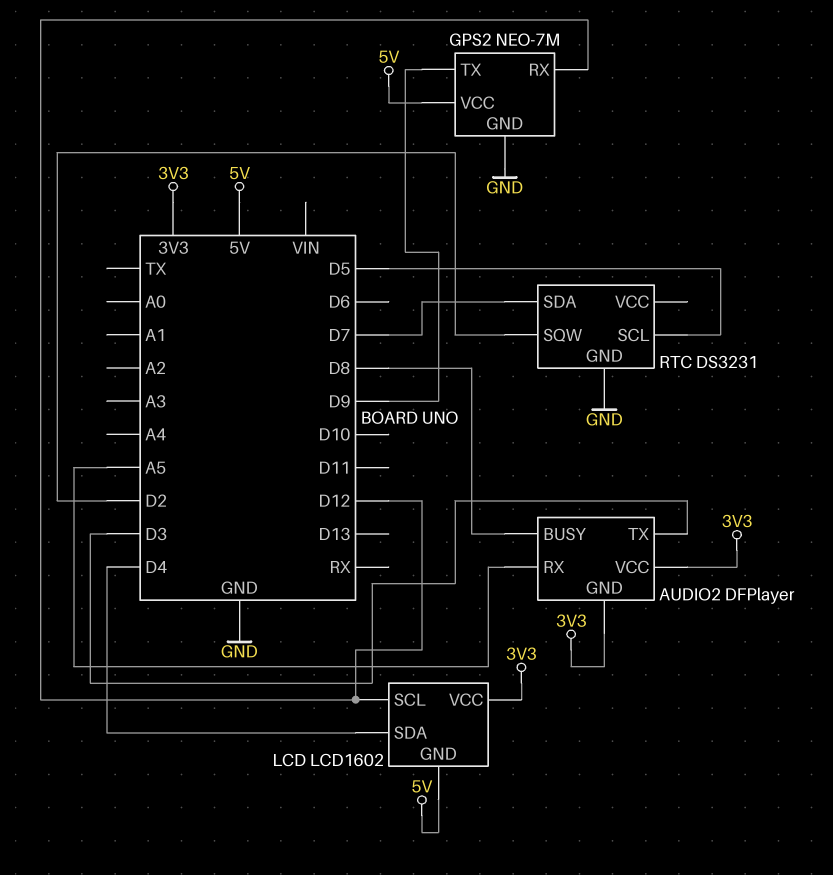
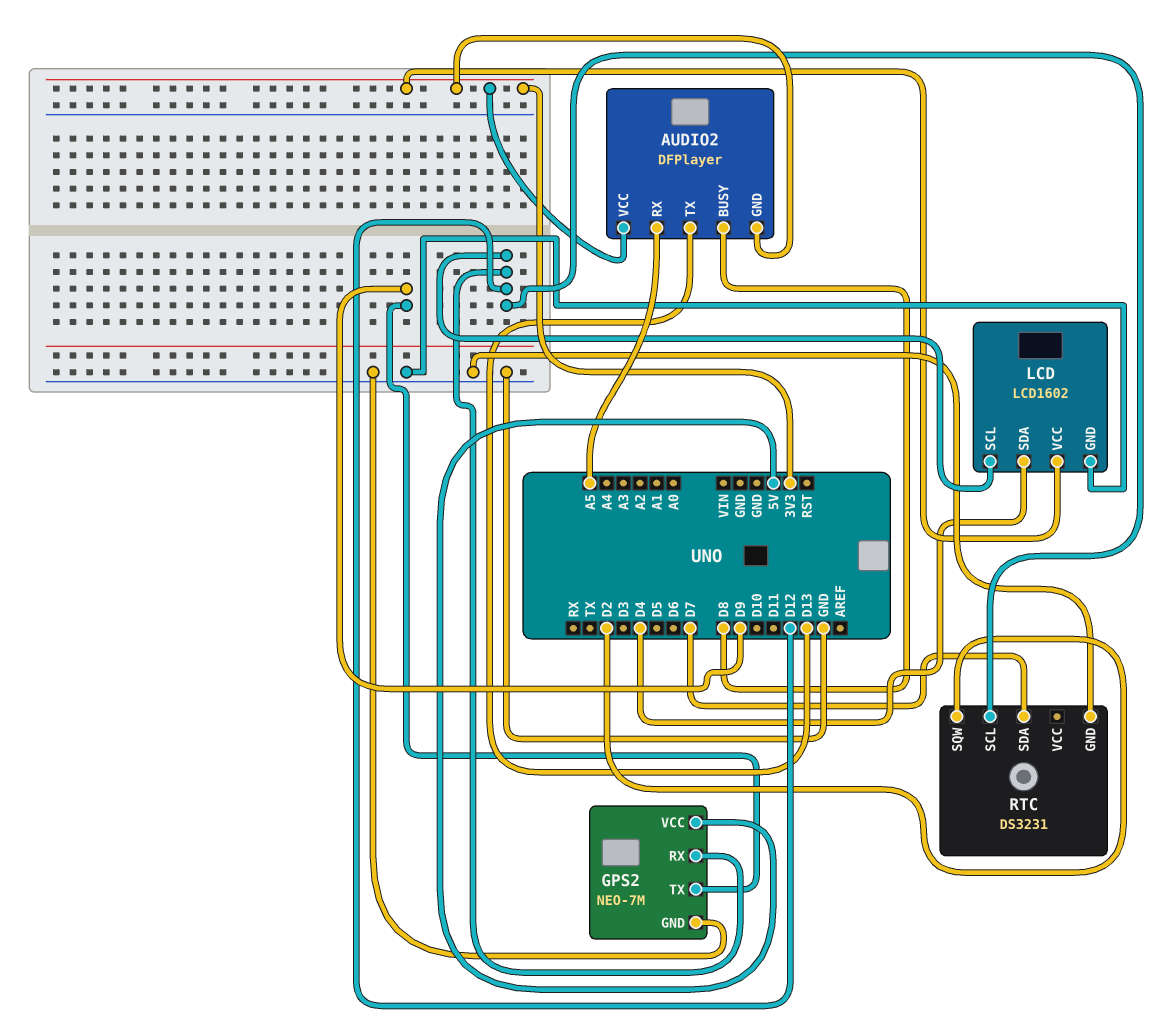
AUDIO2 pin TX: D3 -> D13
LCD pin GND: 5V -> GND
RTC pin SCL: D5 -> D12

